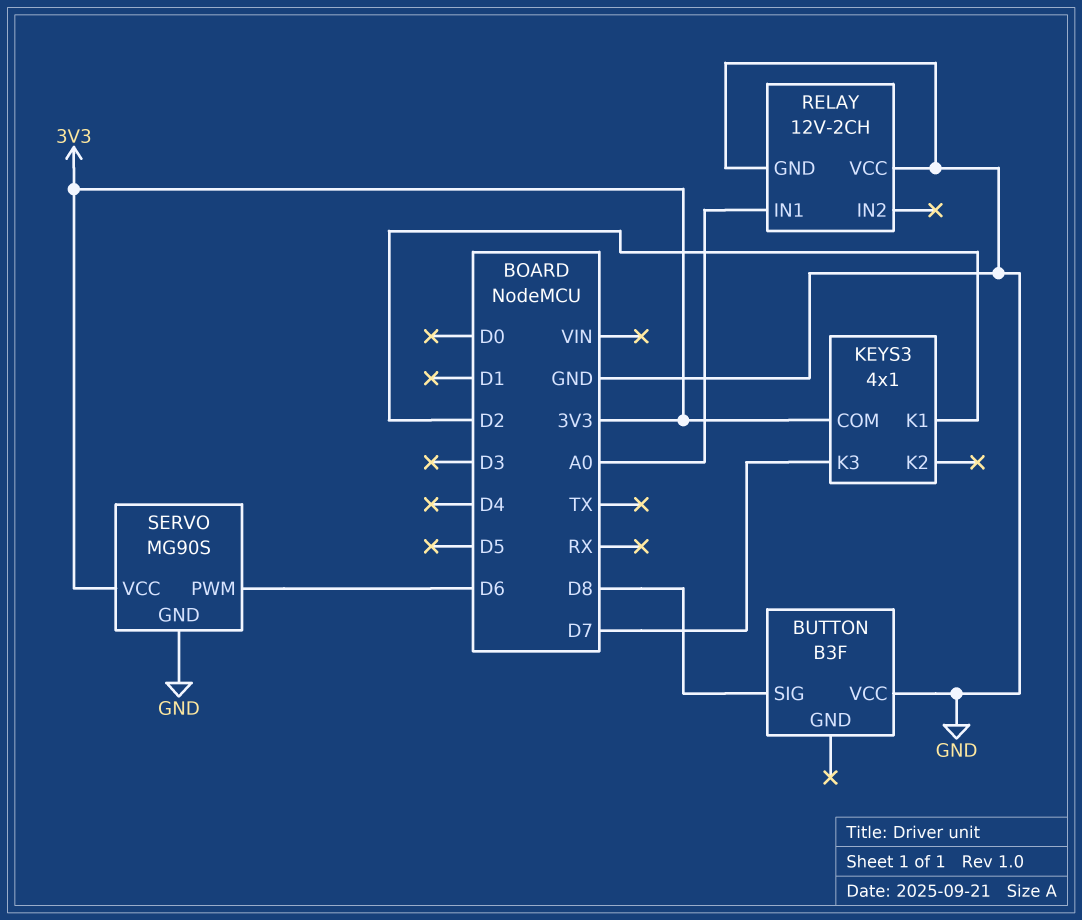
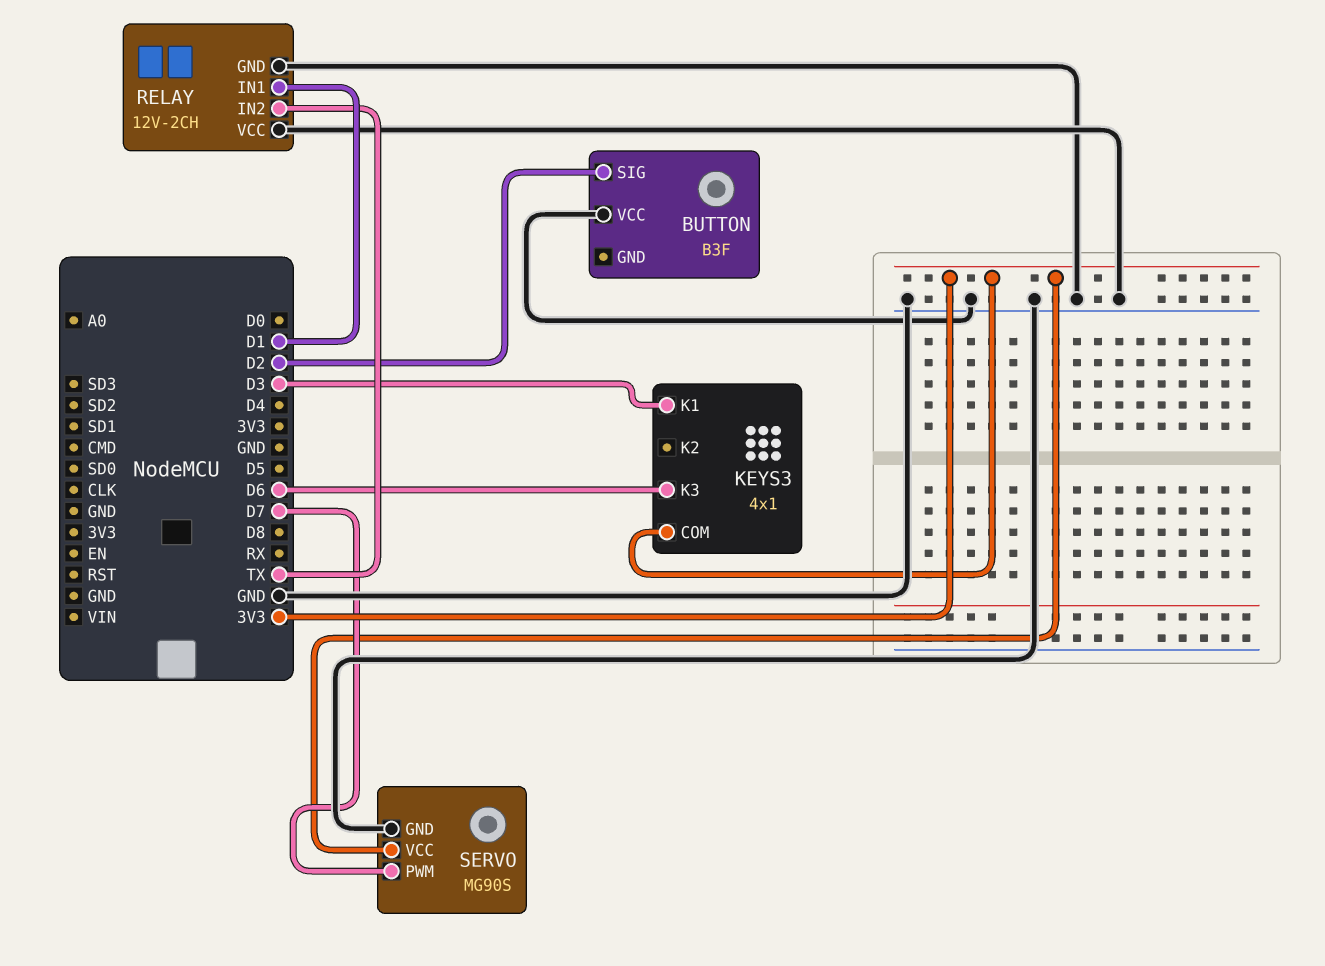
BUTTON pin SIG: D8 -> D2
KEYS3 pin K1: D2 -> D3
KEYS3 pin K3: D7 -> D6
RELAY pin IN1: A0 -> D1
RELAY pin IN2: none -> TX
SERVO pin PWM: D6 -> D7

